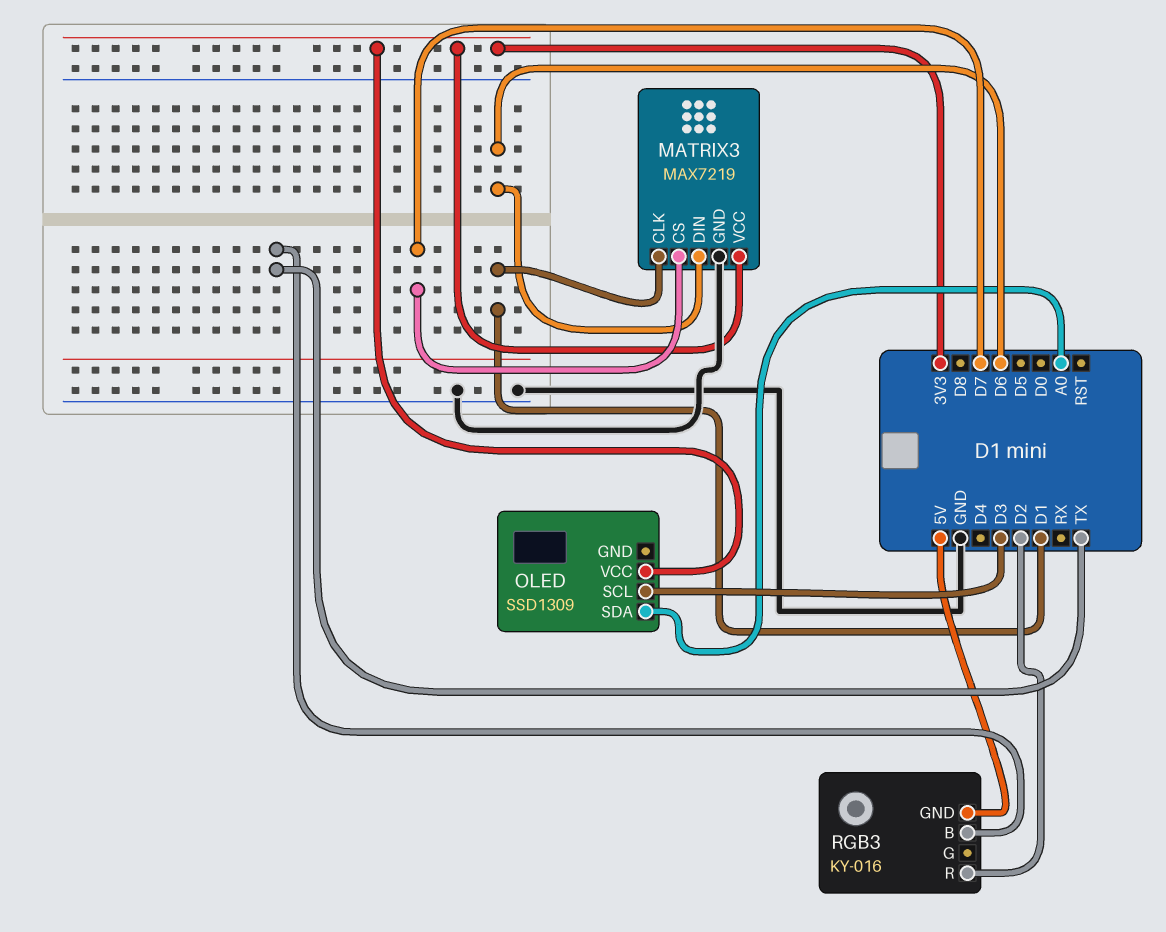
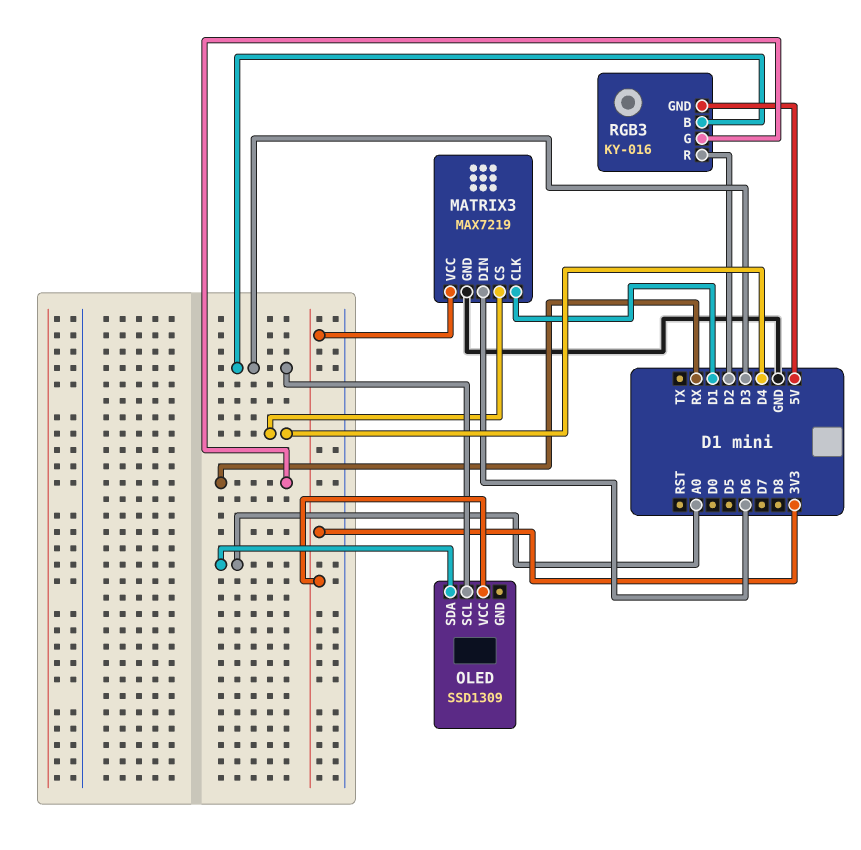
MATRIX3 pin CS: D7 -> D4
RGB3 pin B: TX -> D3
RGB3 pin G: none -> RX

